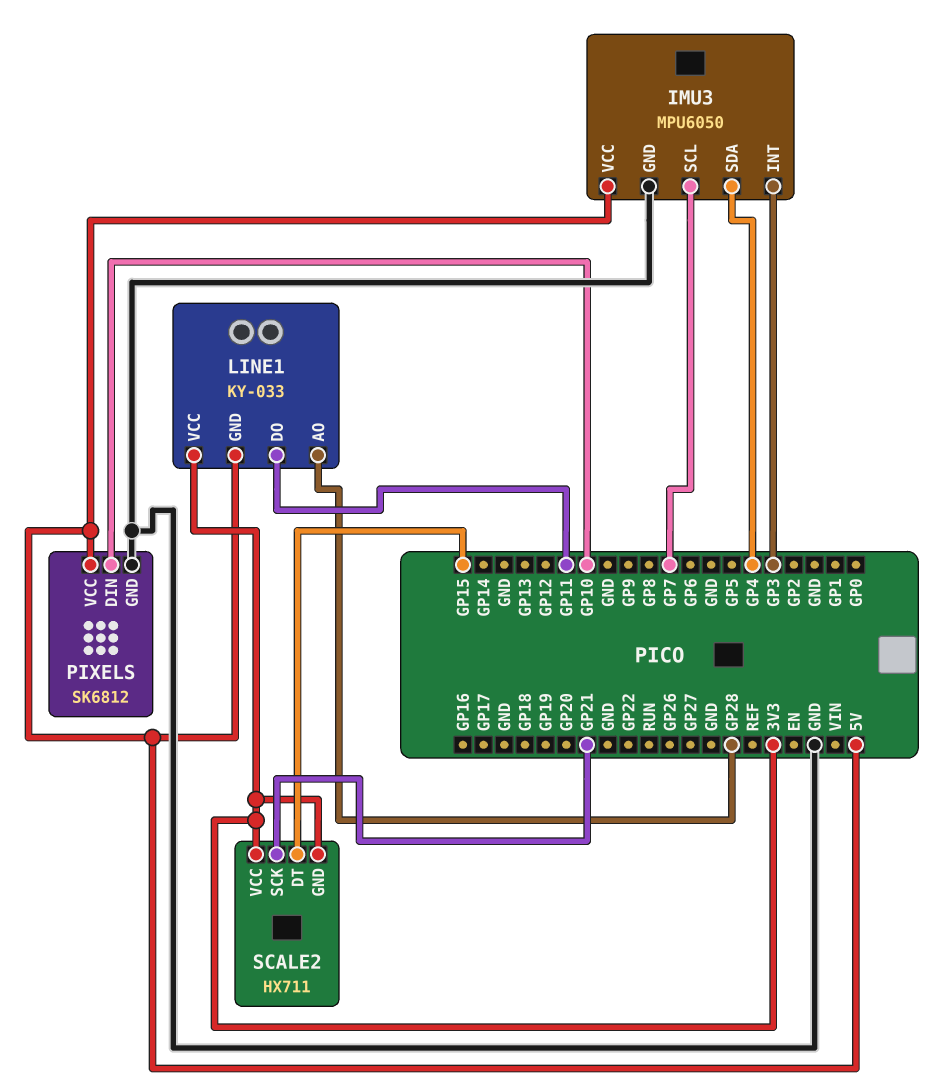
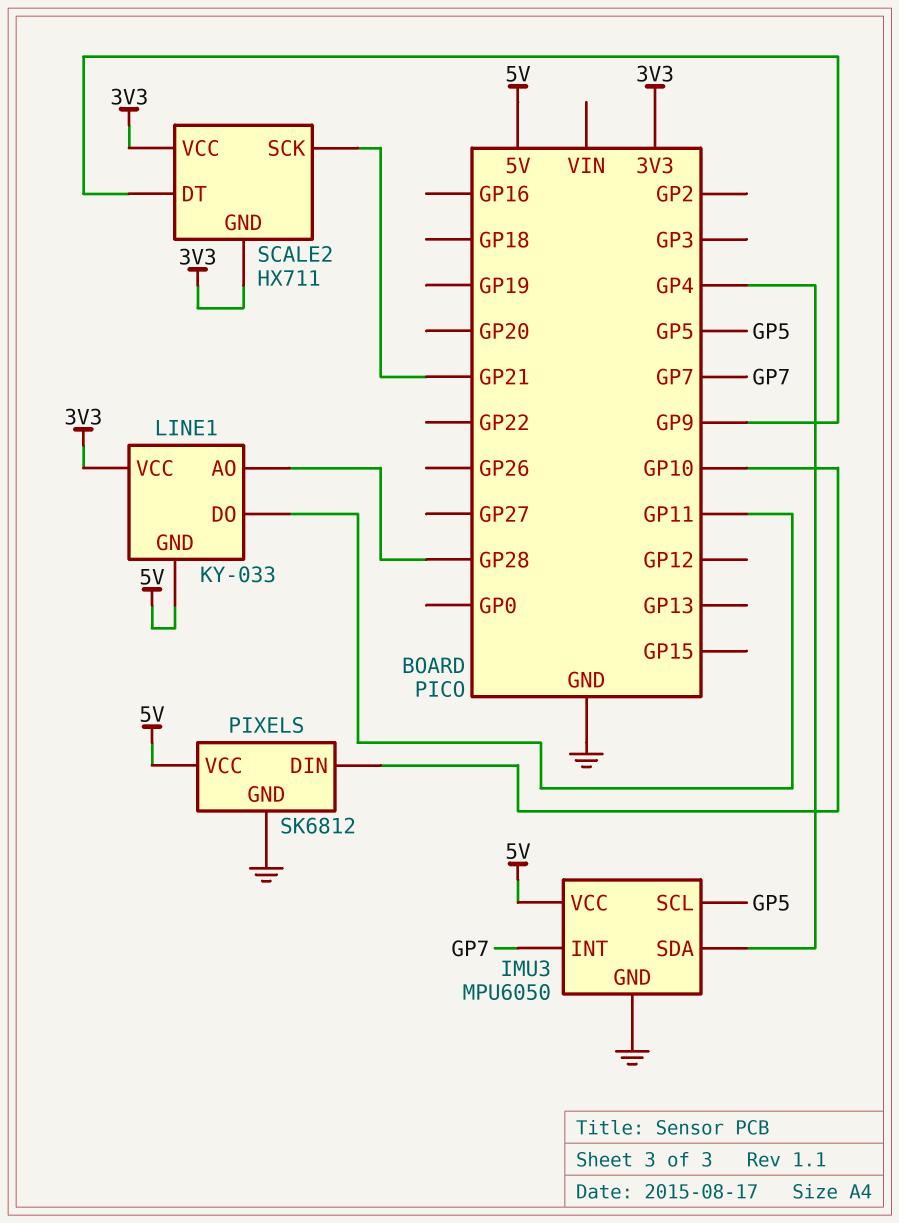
IMU3 pin INT: GP3 -> GP7
IMU3 pin SCL: GP7 -> GP5
SCALE2 pin DT: GP15 -> GP9

